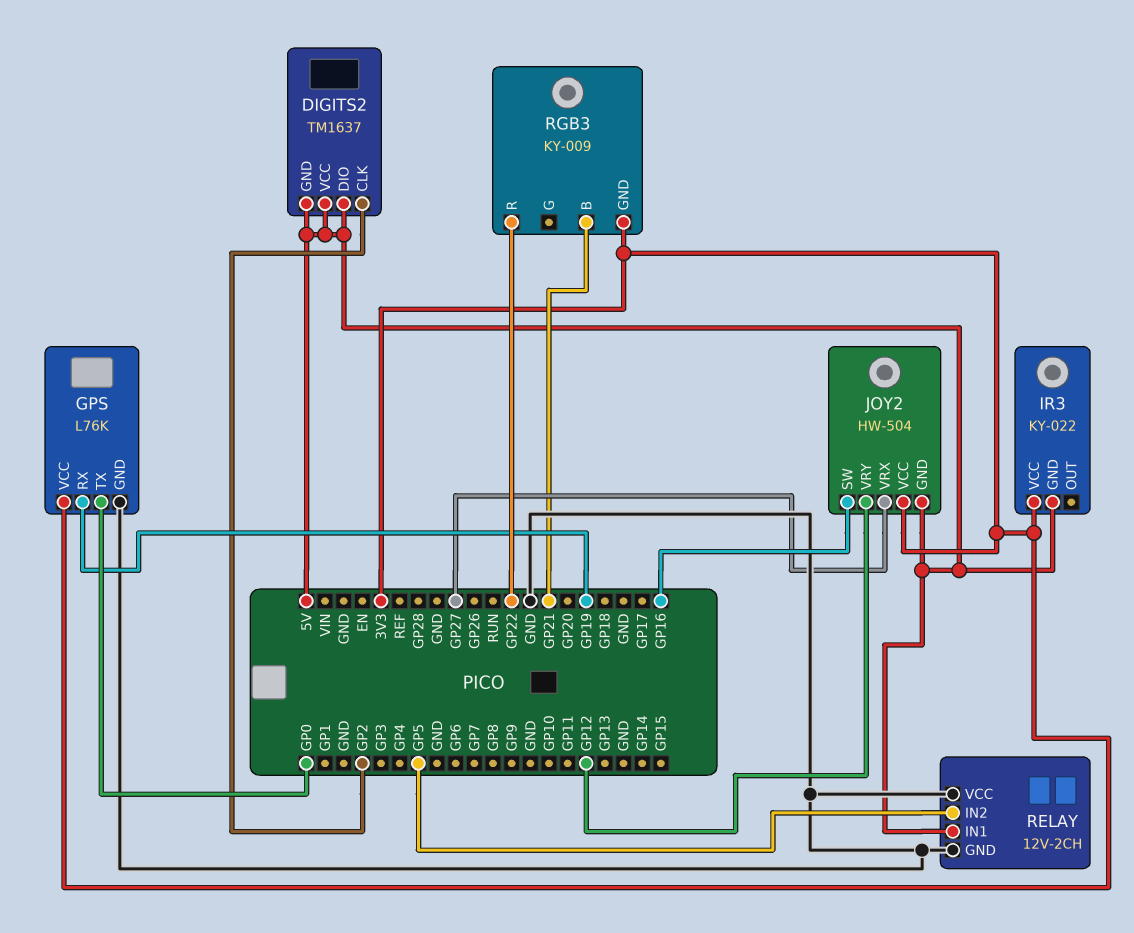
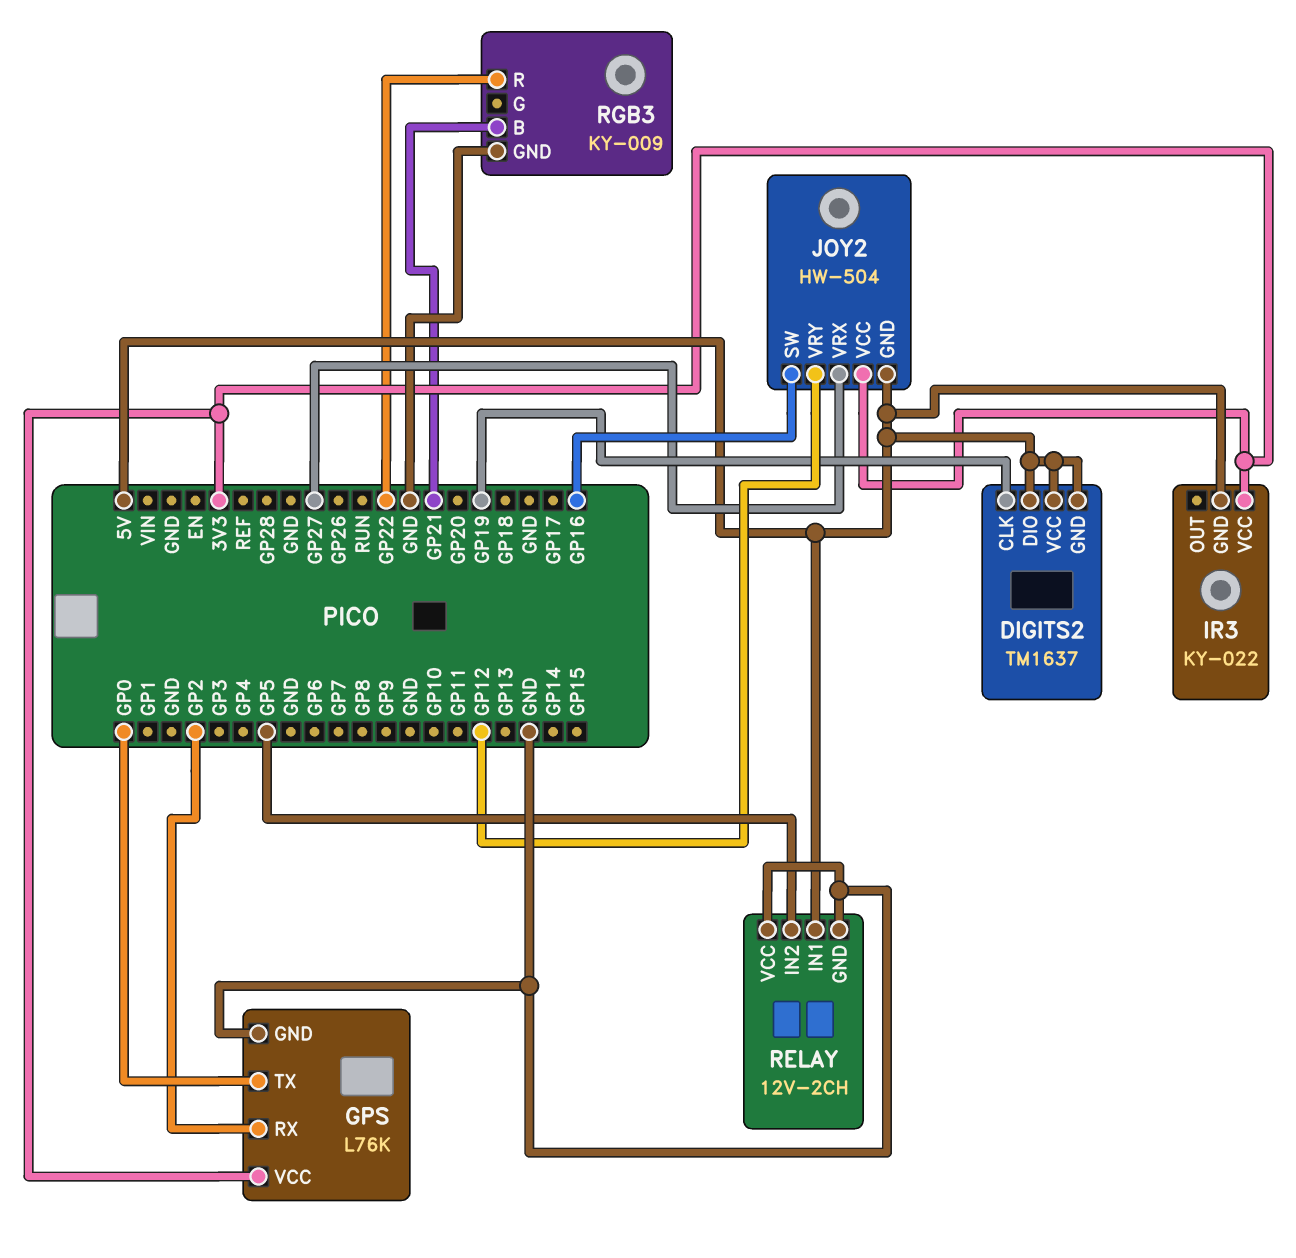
DIGITS2 pin CLK: GP2 -> GP19
GPS pin RX: GP19 -> GP2
RGB3 pin GND: 3V3 -> GND

